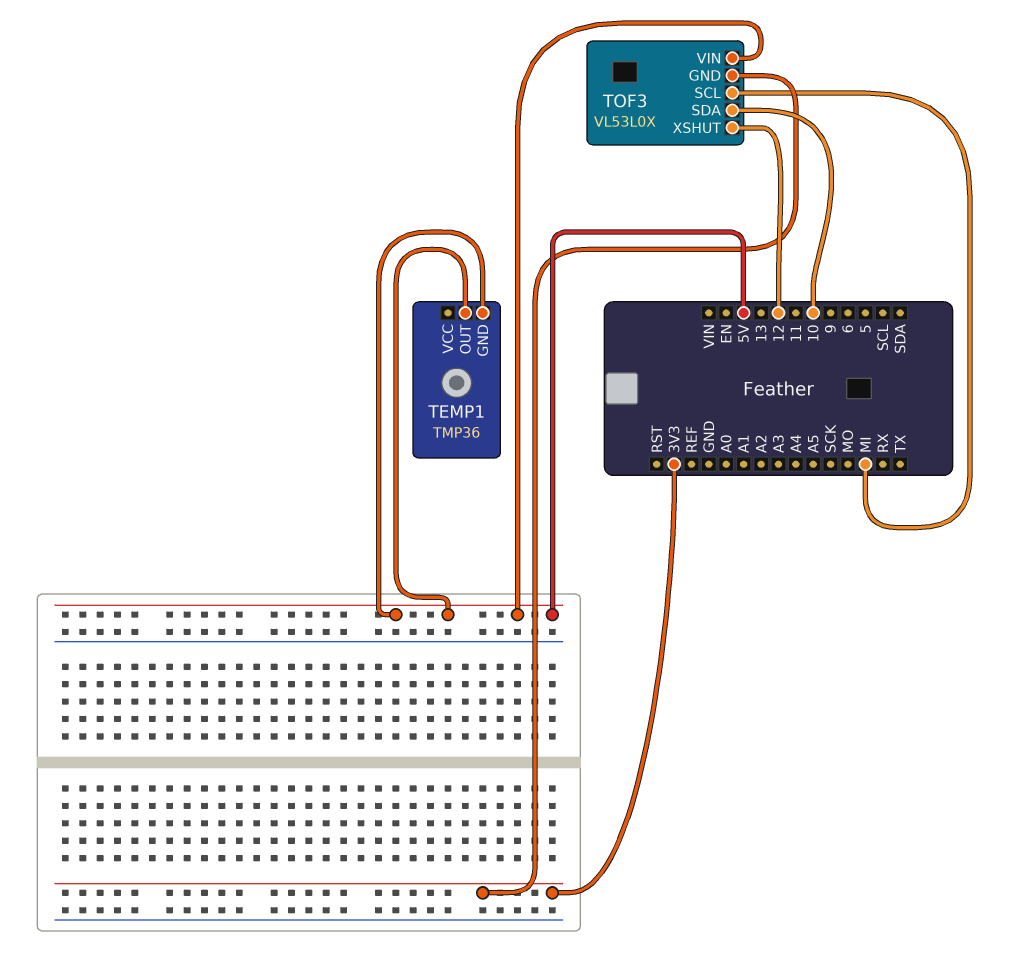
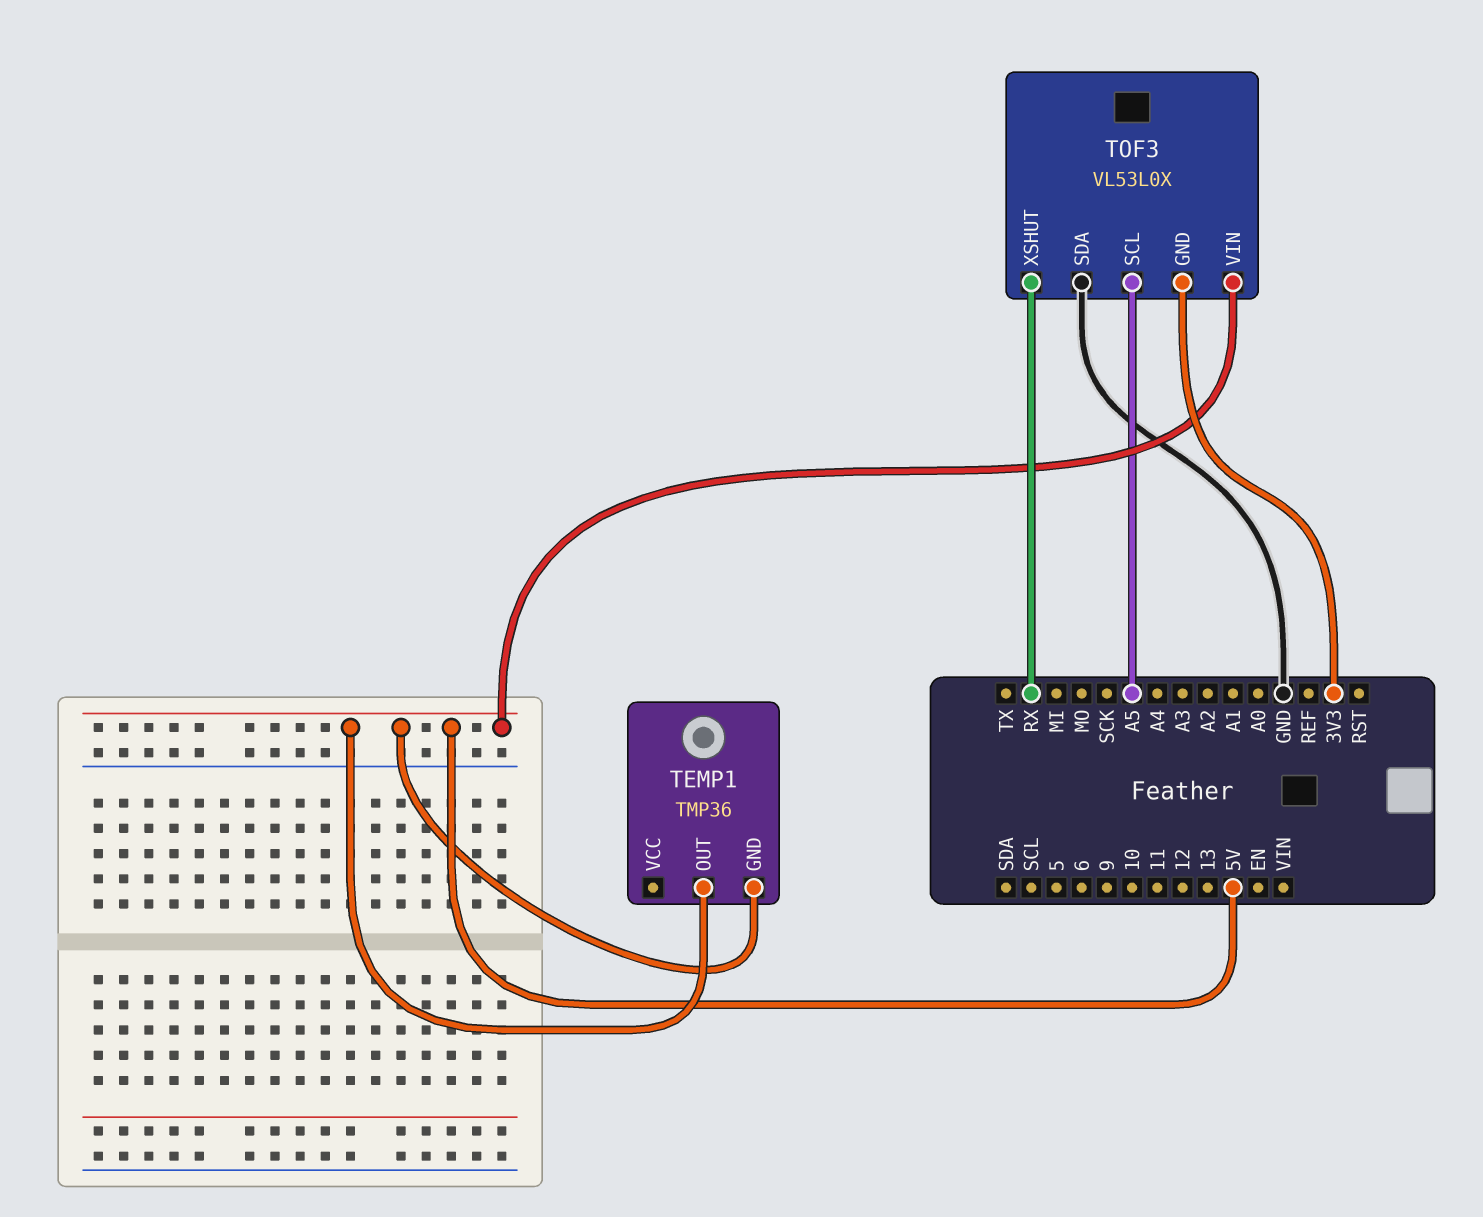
TOF3 pin SCL: MI -> A5
TOF3 pin SDA: 10 -> GND
TOF3 pin XSHUT: 12 -> RX

